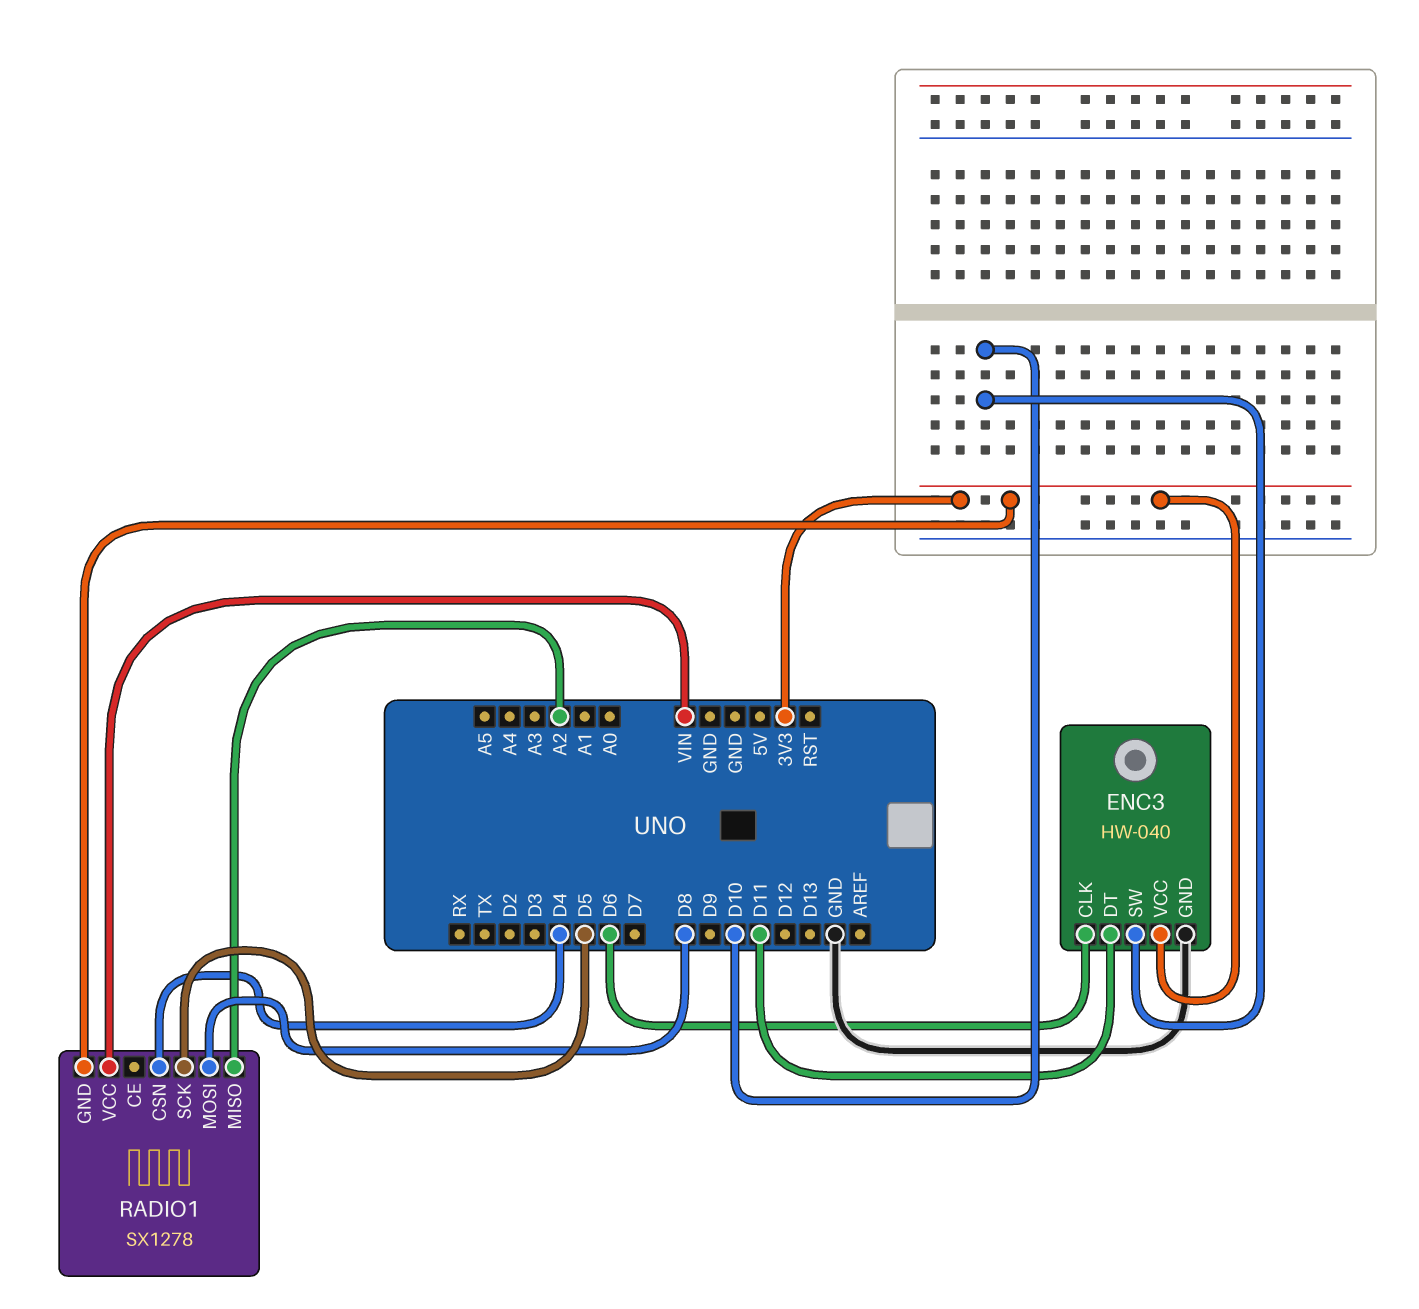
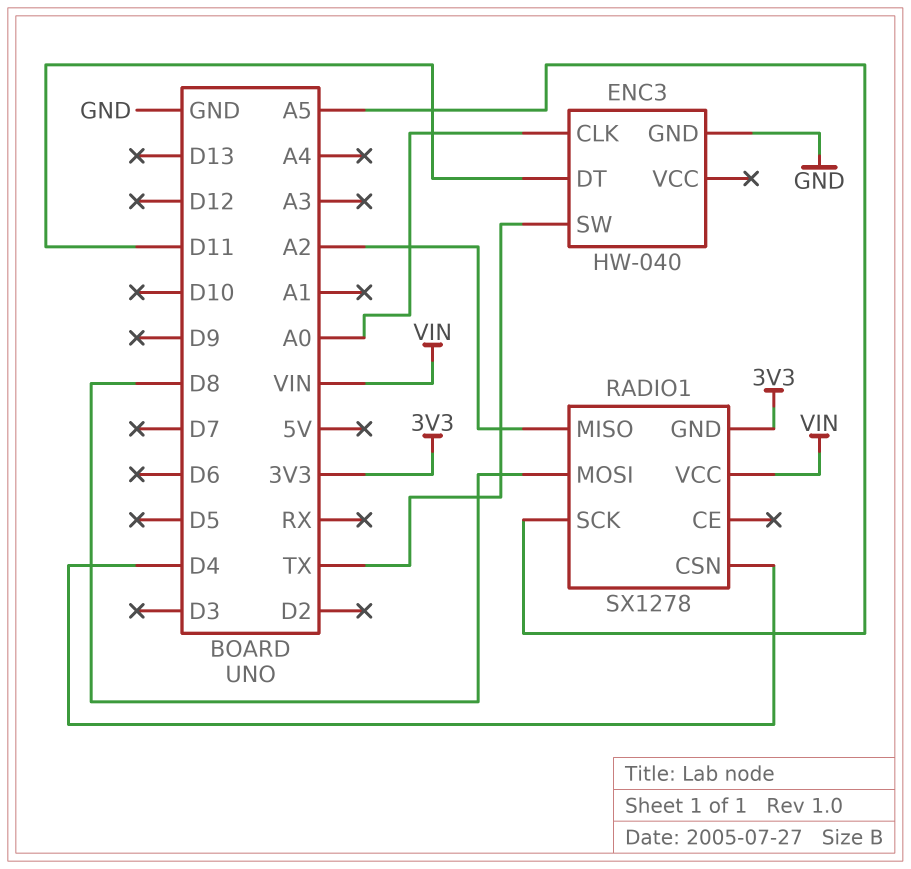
ENC3 pin CLK: D6 -> A0
ENC3 pin SW: D10 -> TX
ENC3 pin VCC: 3V3 -> none
RADIO1 pin SCK: D5 -> A5

